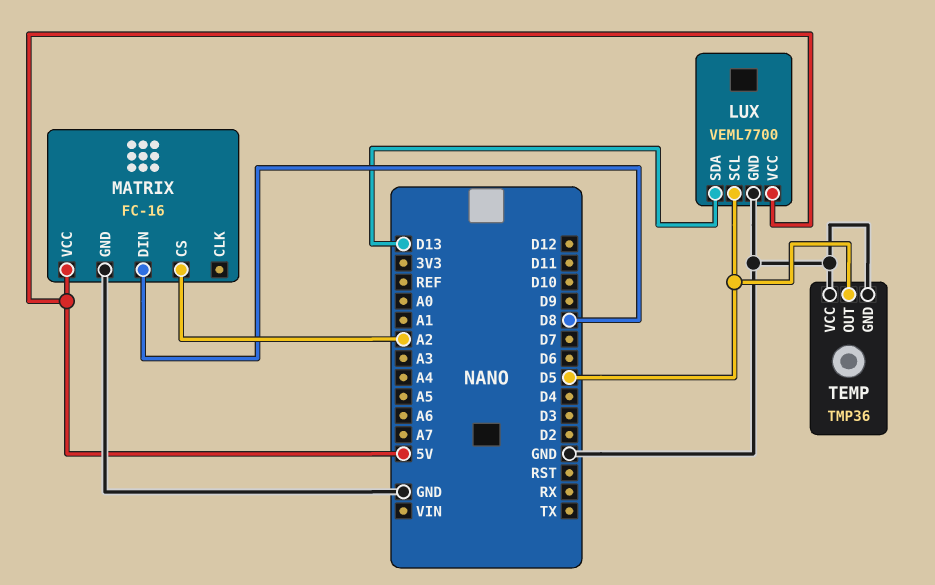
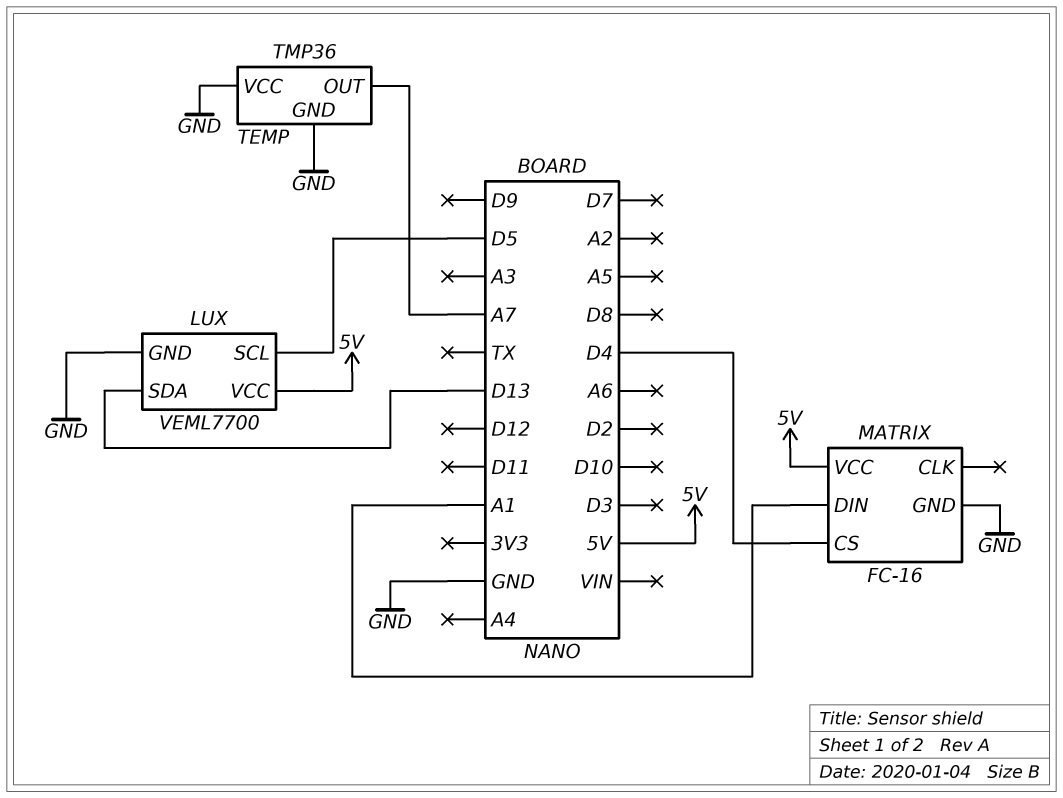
MATRIX pin CS: A2 -> D4
MATRIX pin DIN: D8 -> A1
TEMP pin OUT: D5 -> A7

